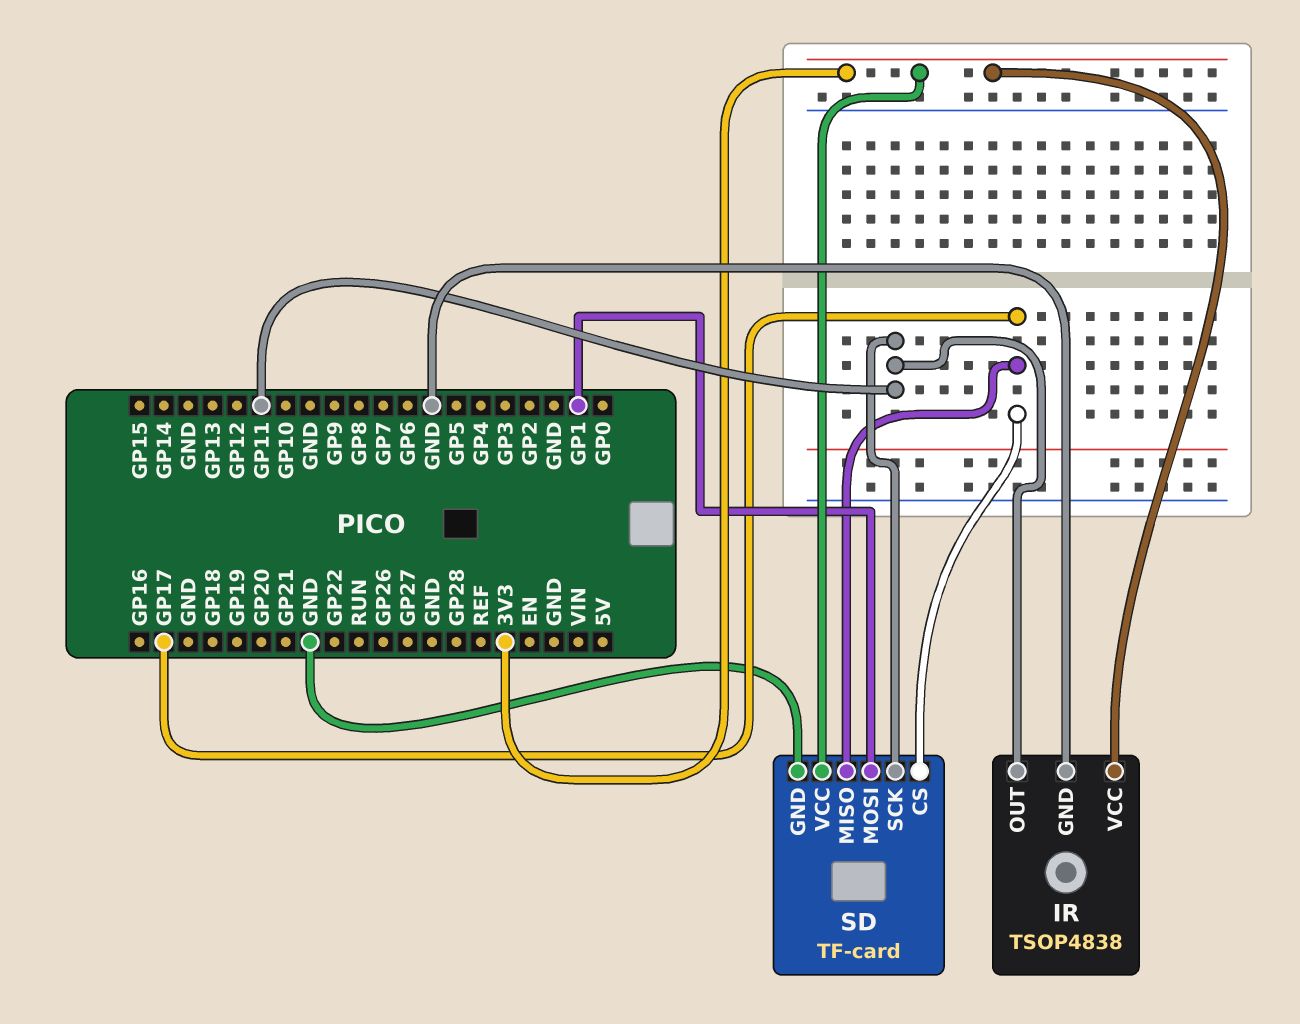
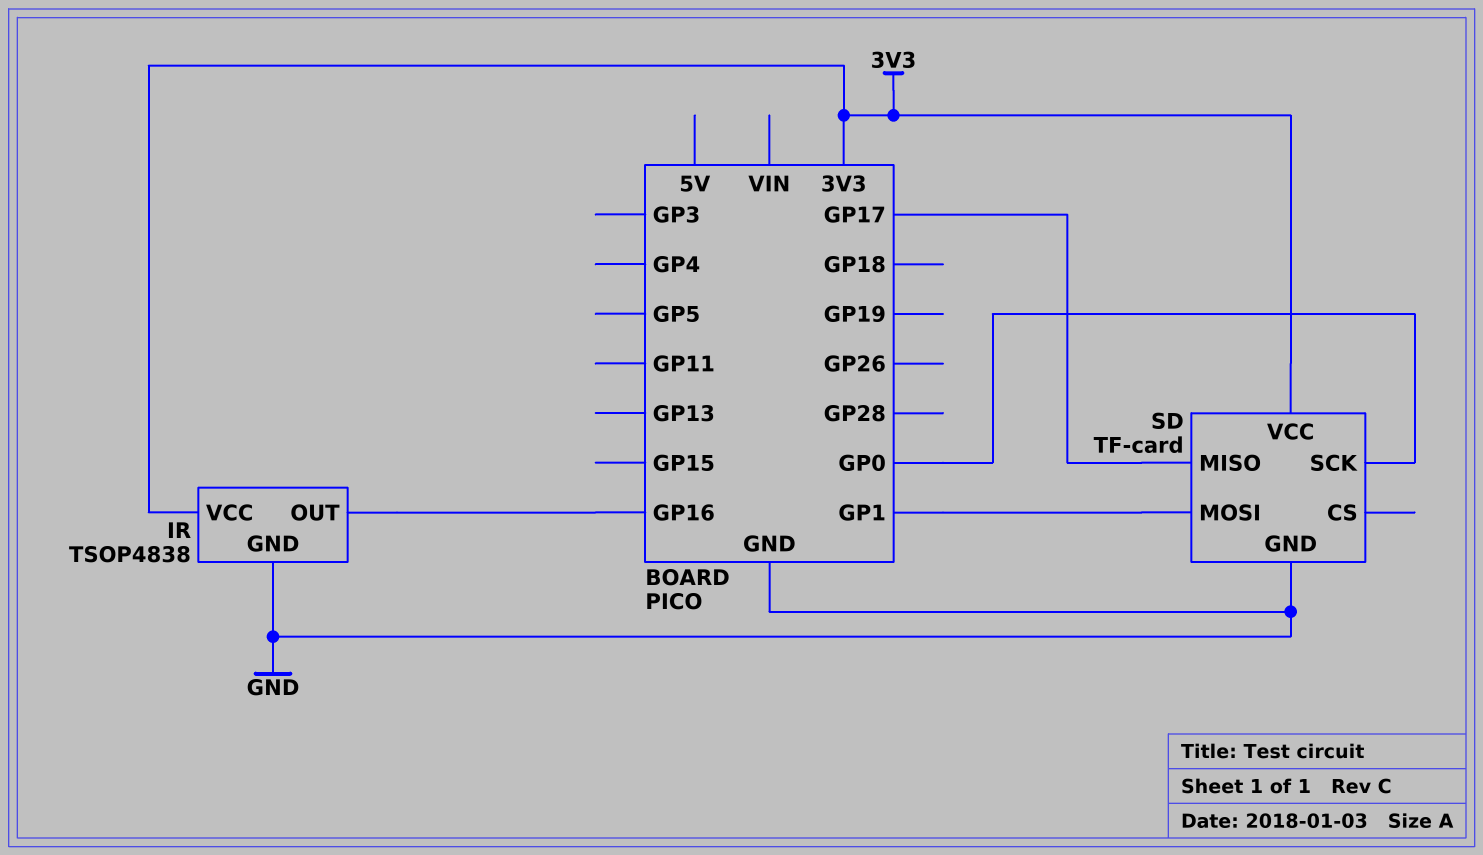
IR pin OUT: GP11 -> GP16
SD pin CS: GP17 -> none
SD pin SCK: GP11 -> GP0

